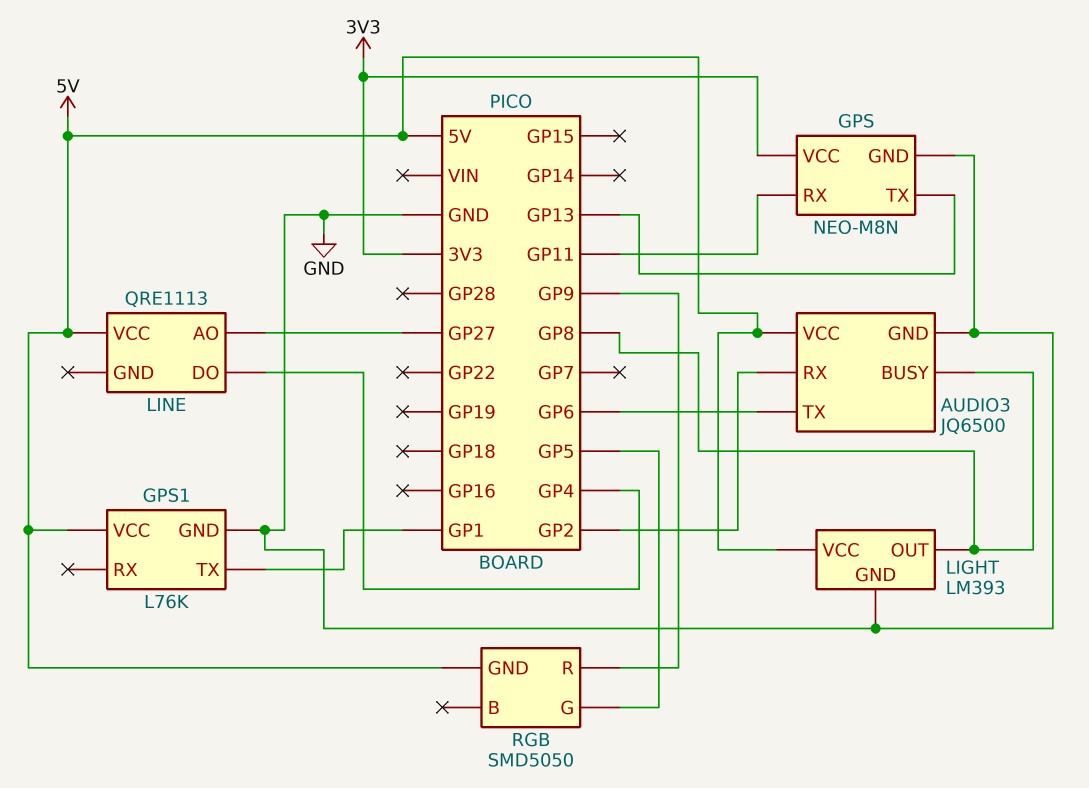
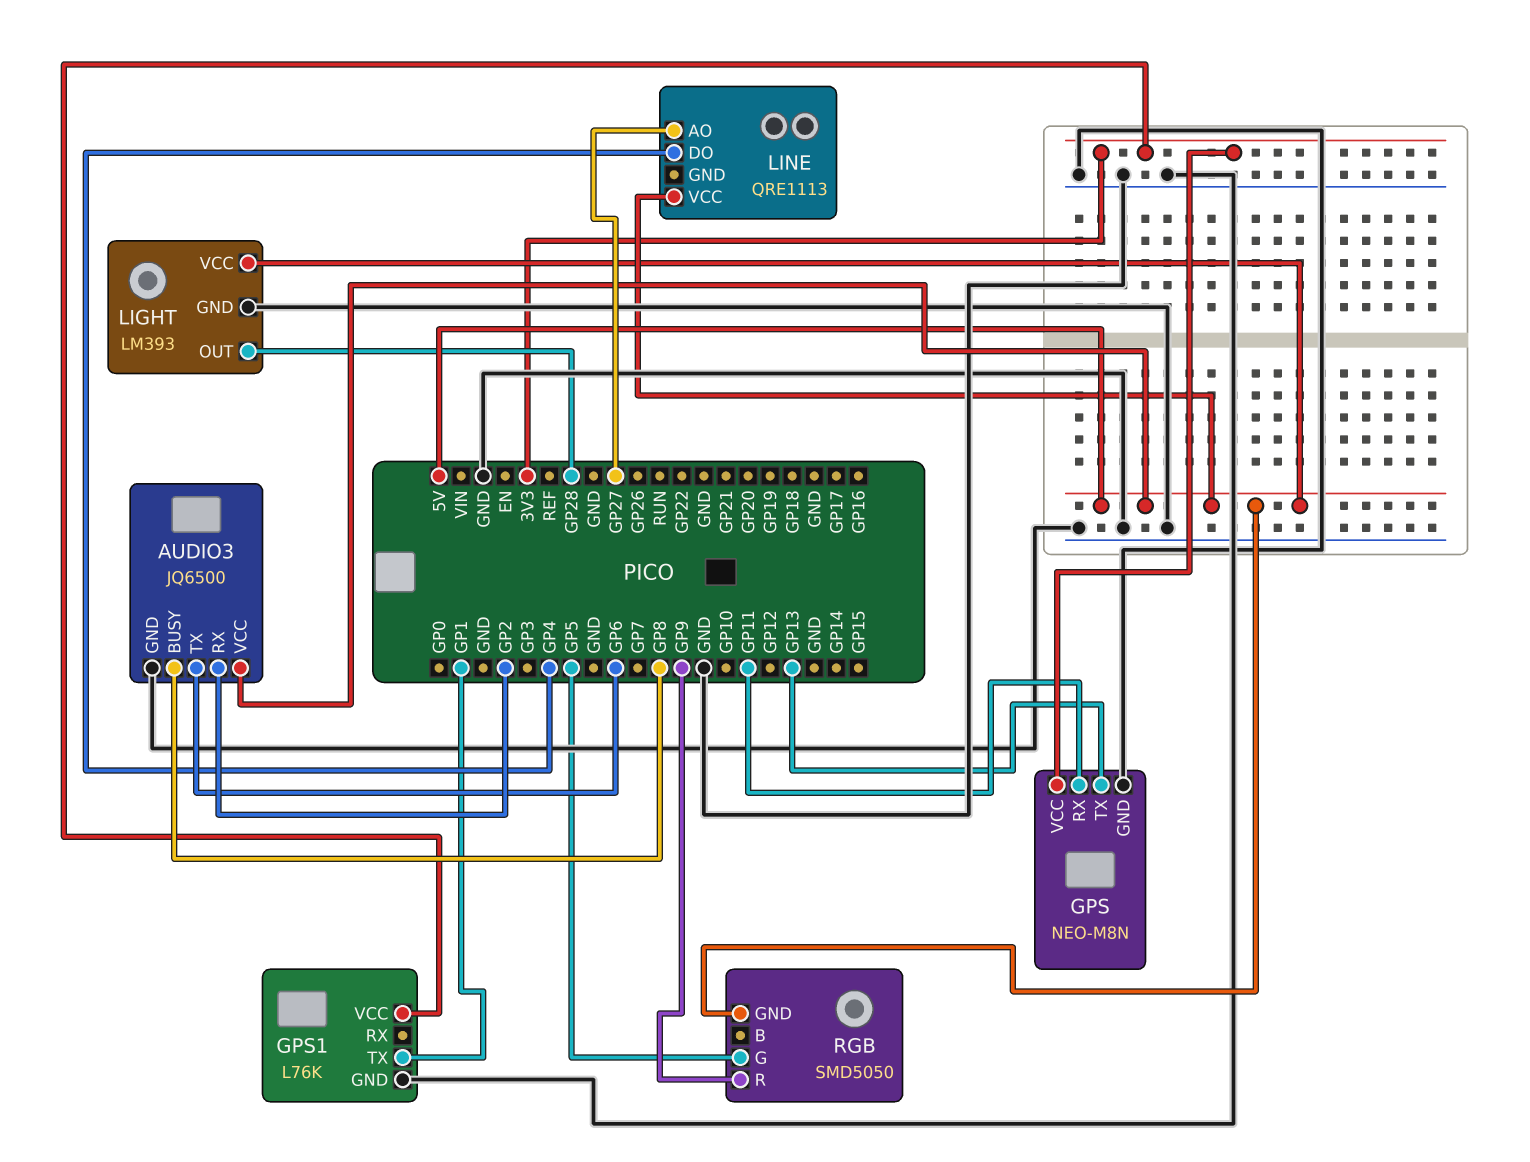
GPS1 pin VCC: 5V -> 3V3
LIGHT pin OUT: GP8 -> GP28

